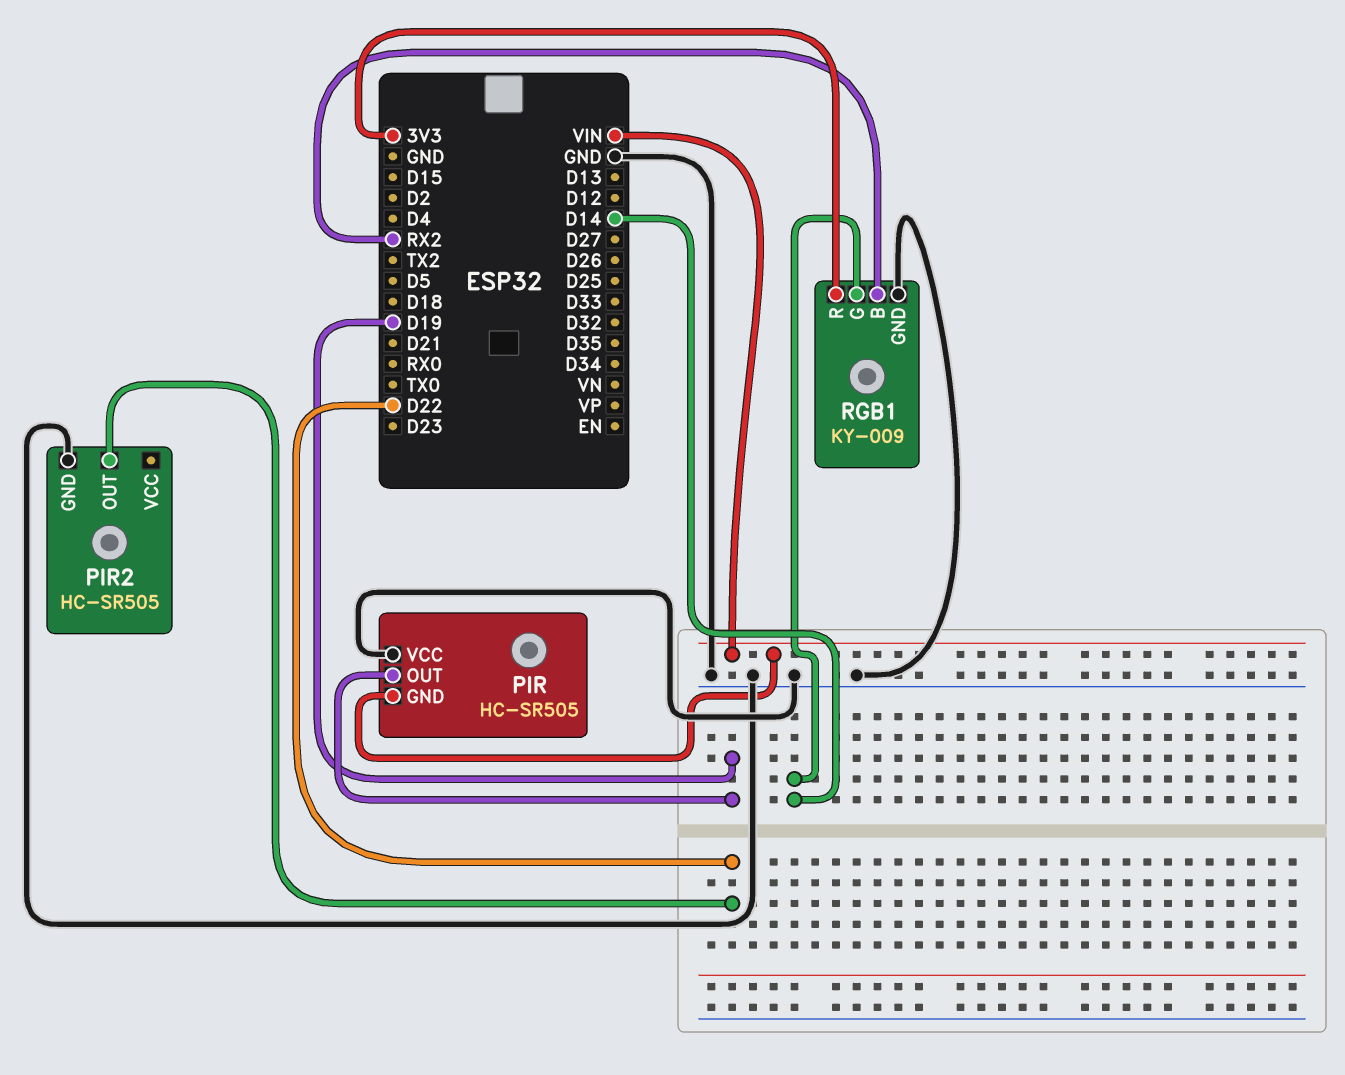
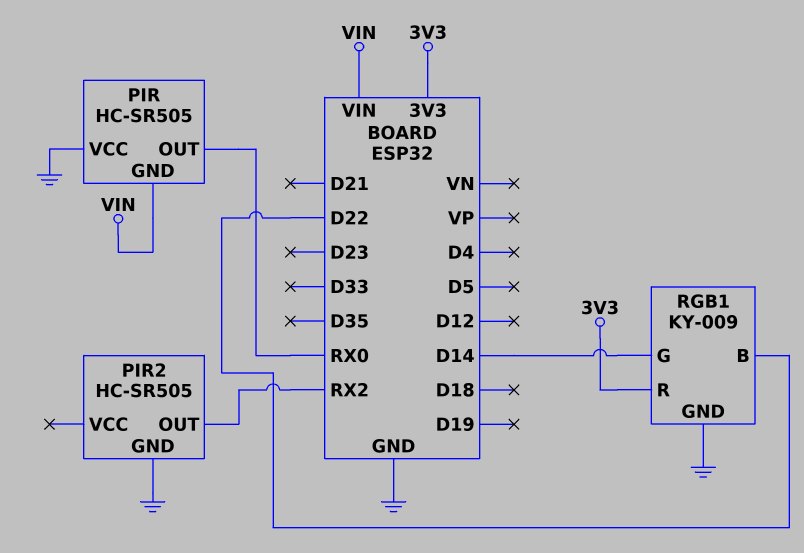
PIR pin OUT: D19 -> RX0
PIR2 pin OUT: D22 -> RX2
RGB1 pin B: RX2 -> D22

